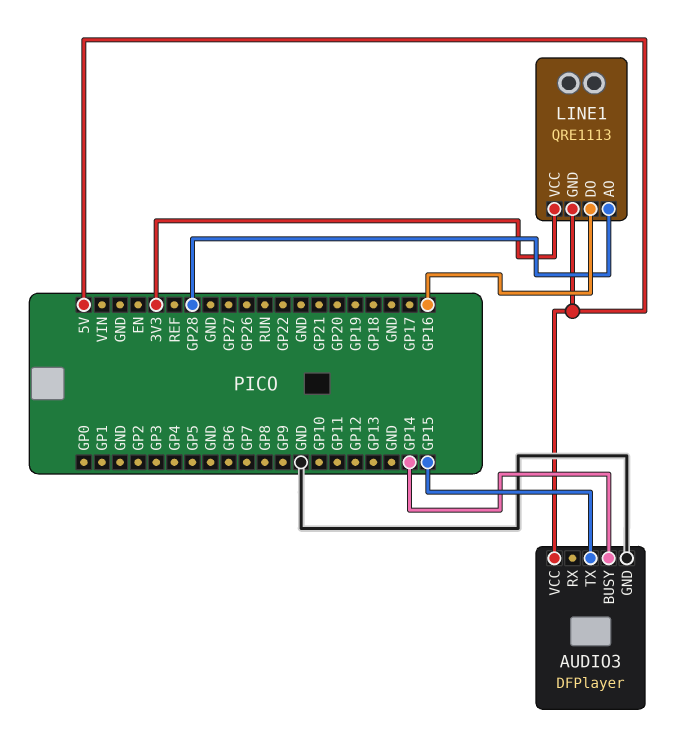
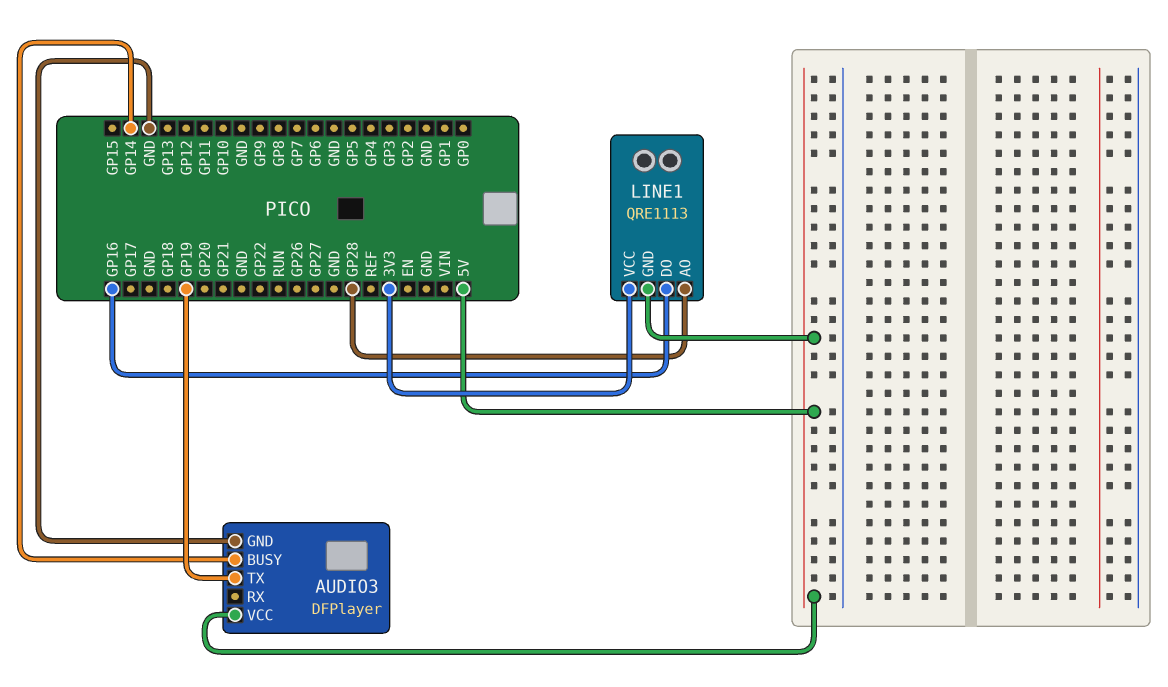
AUDIO3 pin TX: GP15 -> GP19

